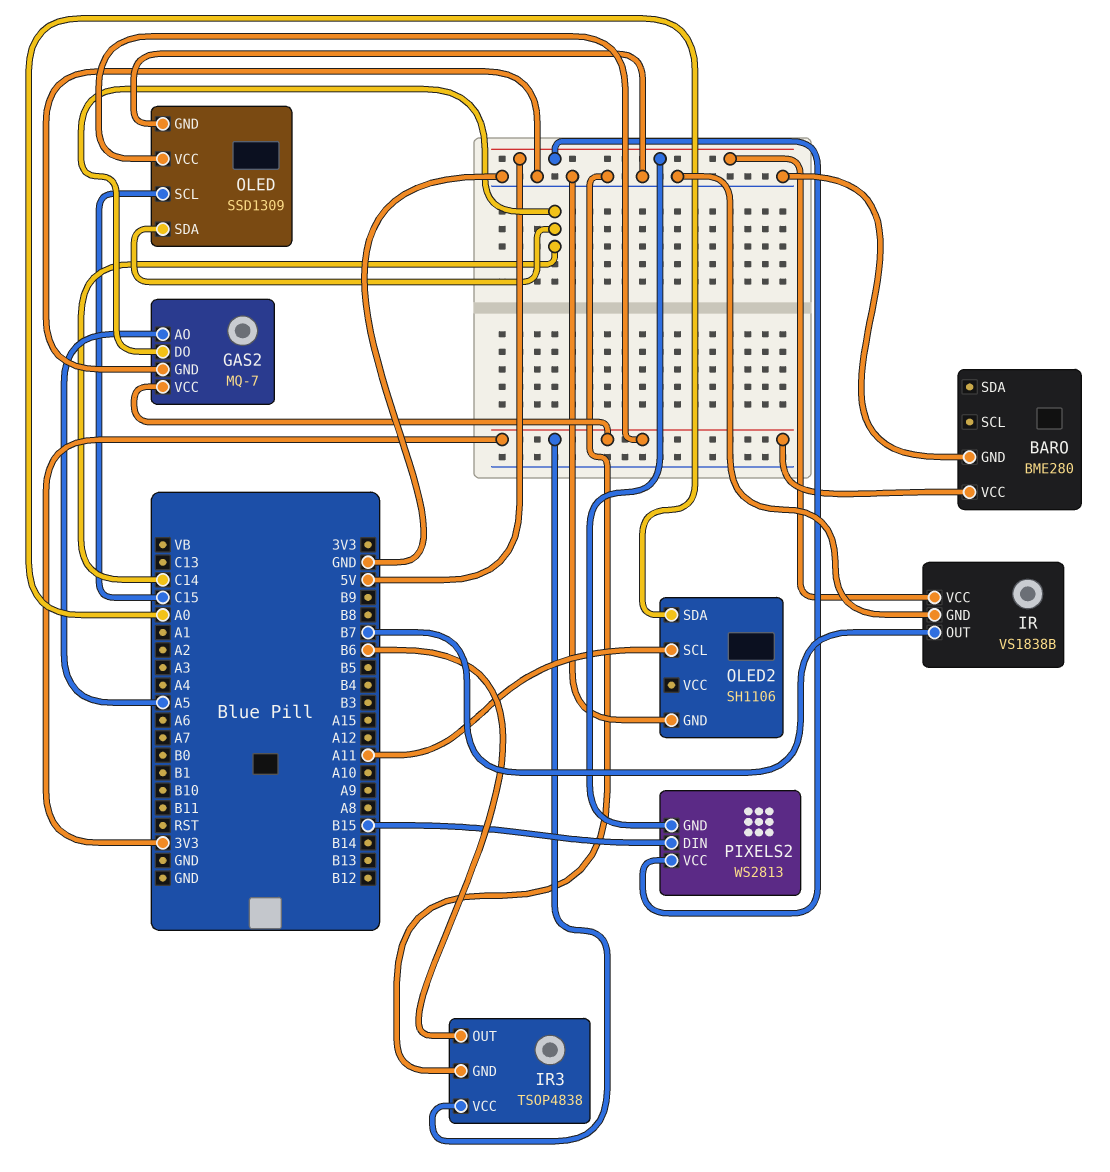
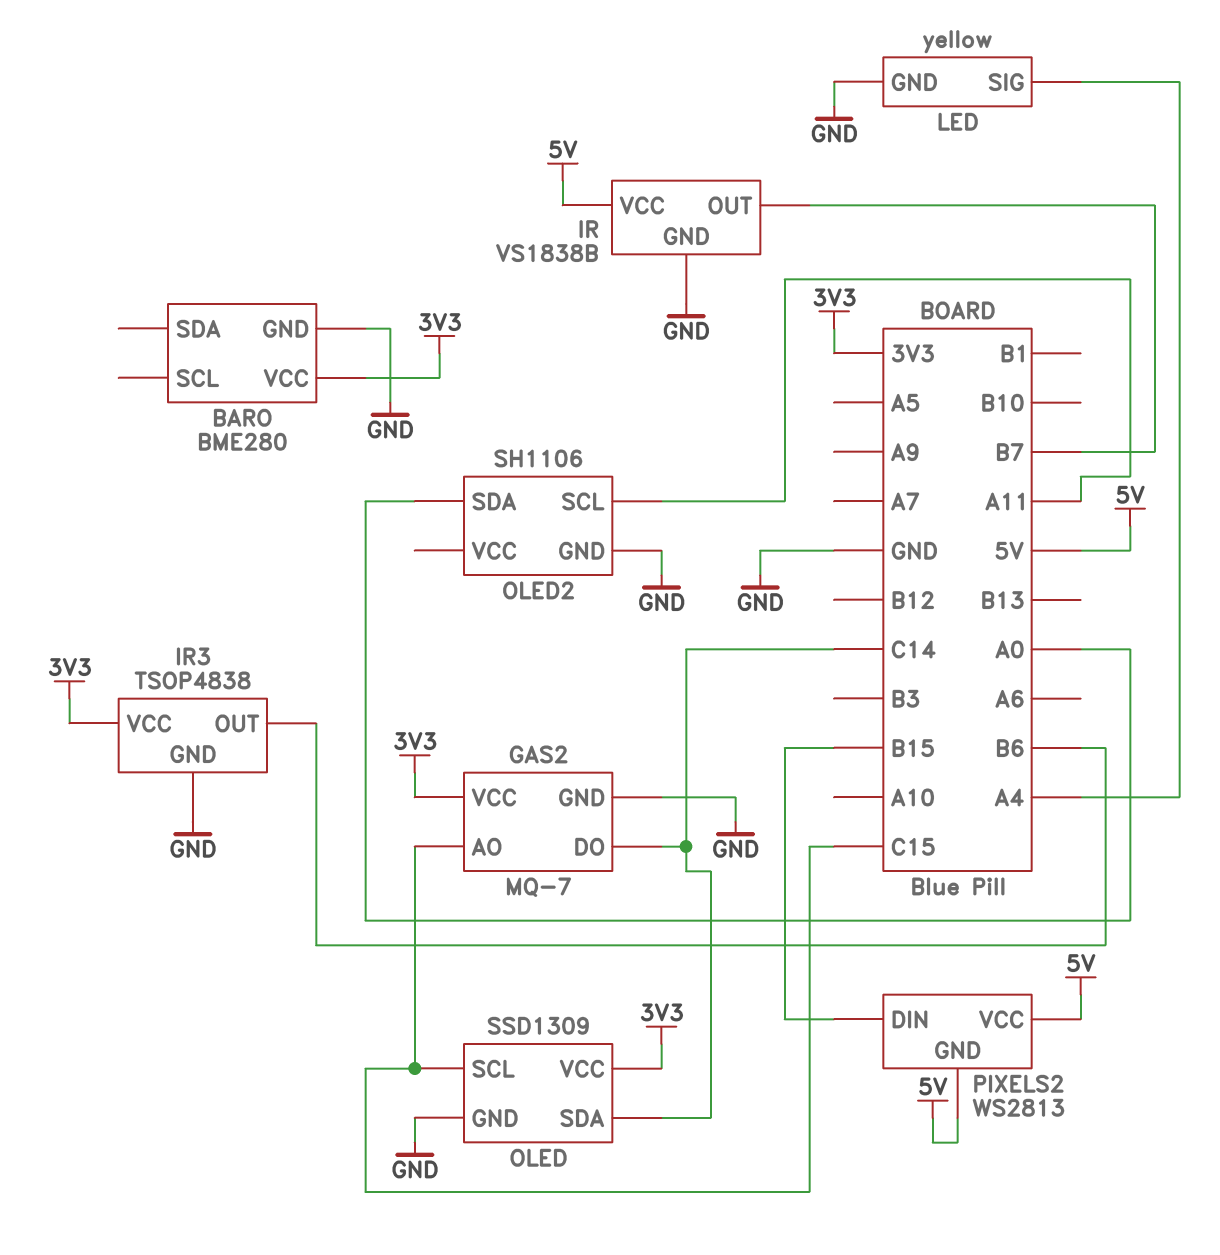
GAS2 pin AO: A5 -> C15
LED: none -> yellow
LED pin GND: none -> GND
LED pin SIG: none -> A4

